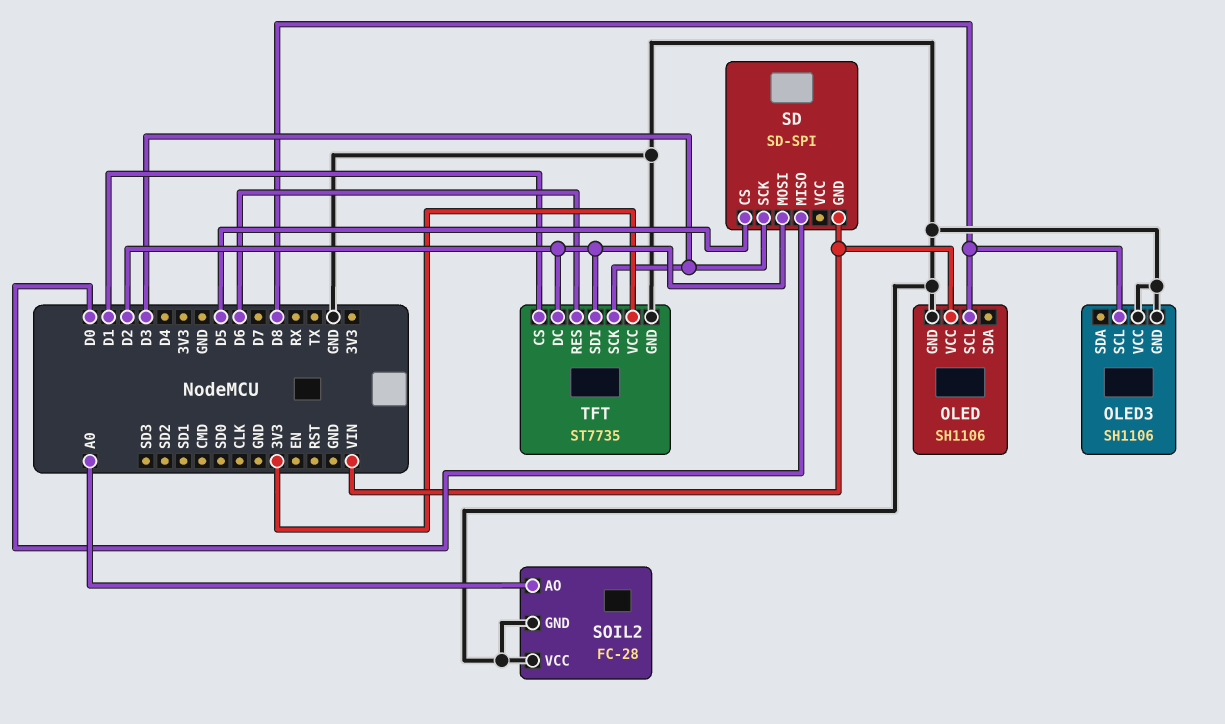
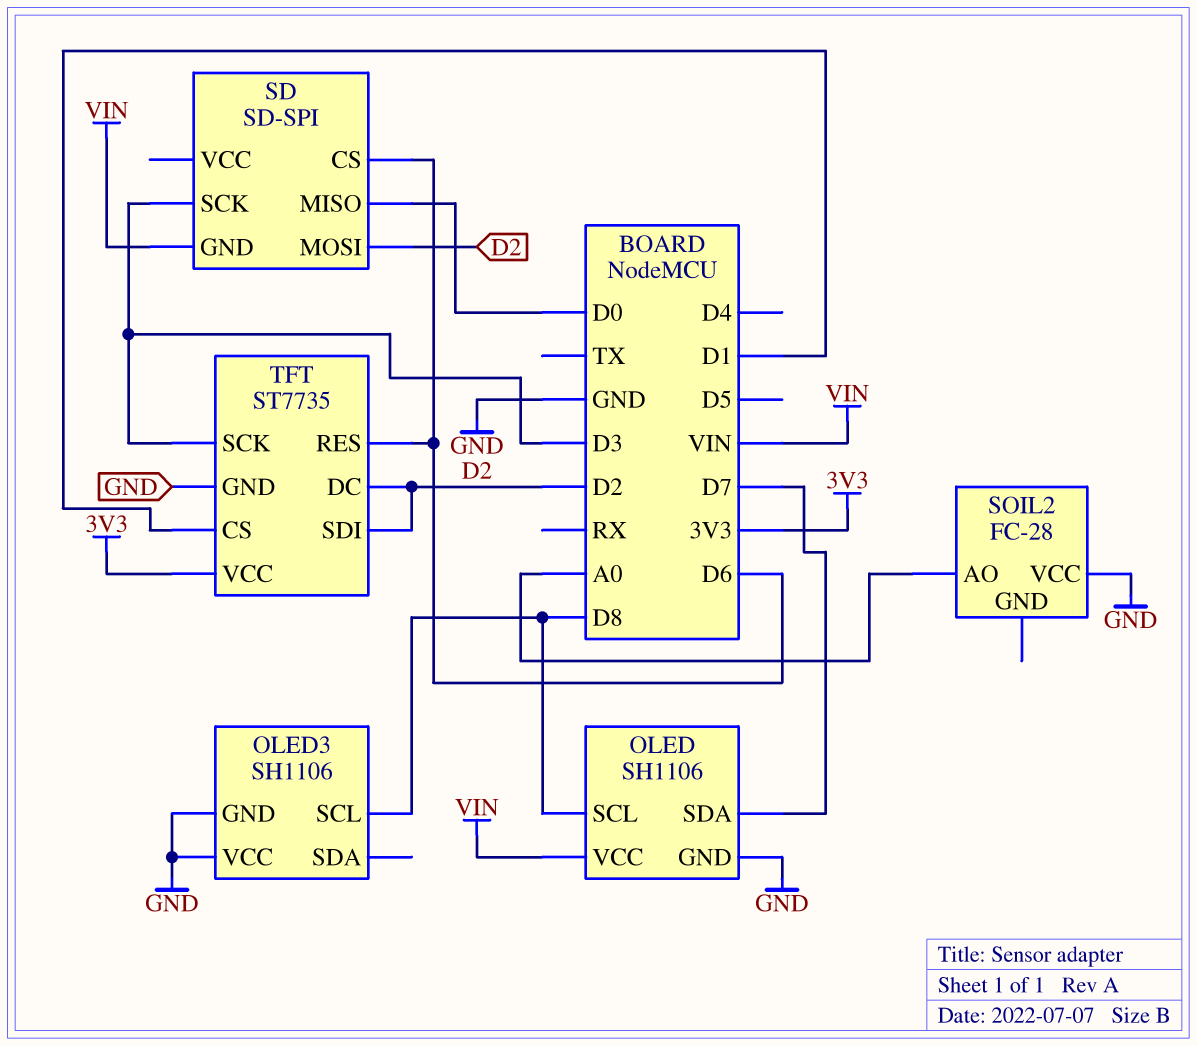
OLED pin SDA: none -> D7
SD pin CS: D5 -> D6
SOIL2 pin GND: GND -> none

